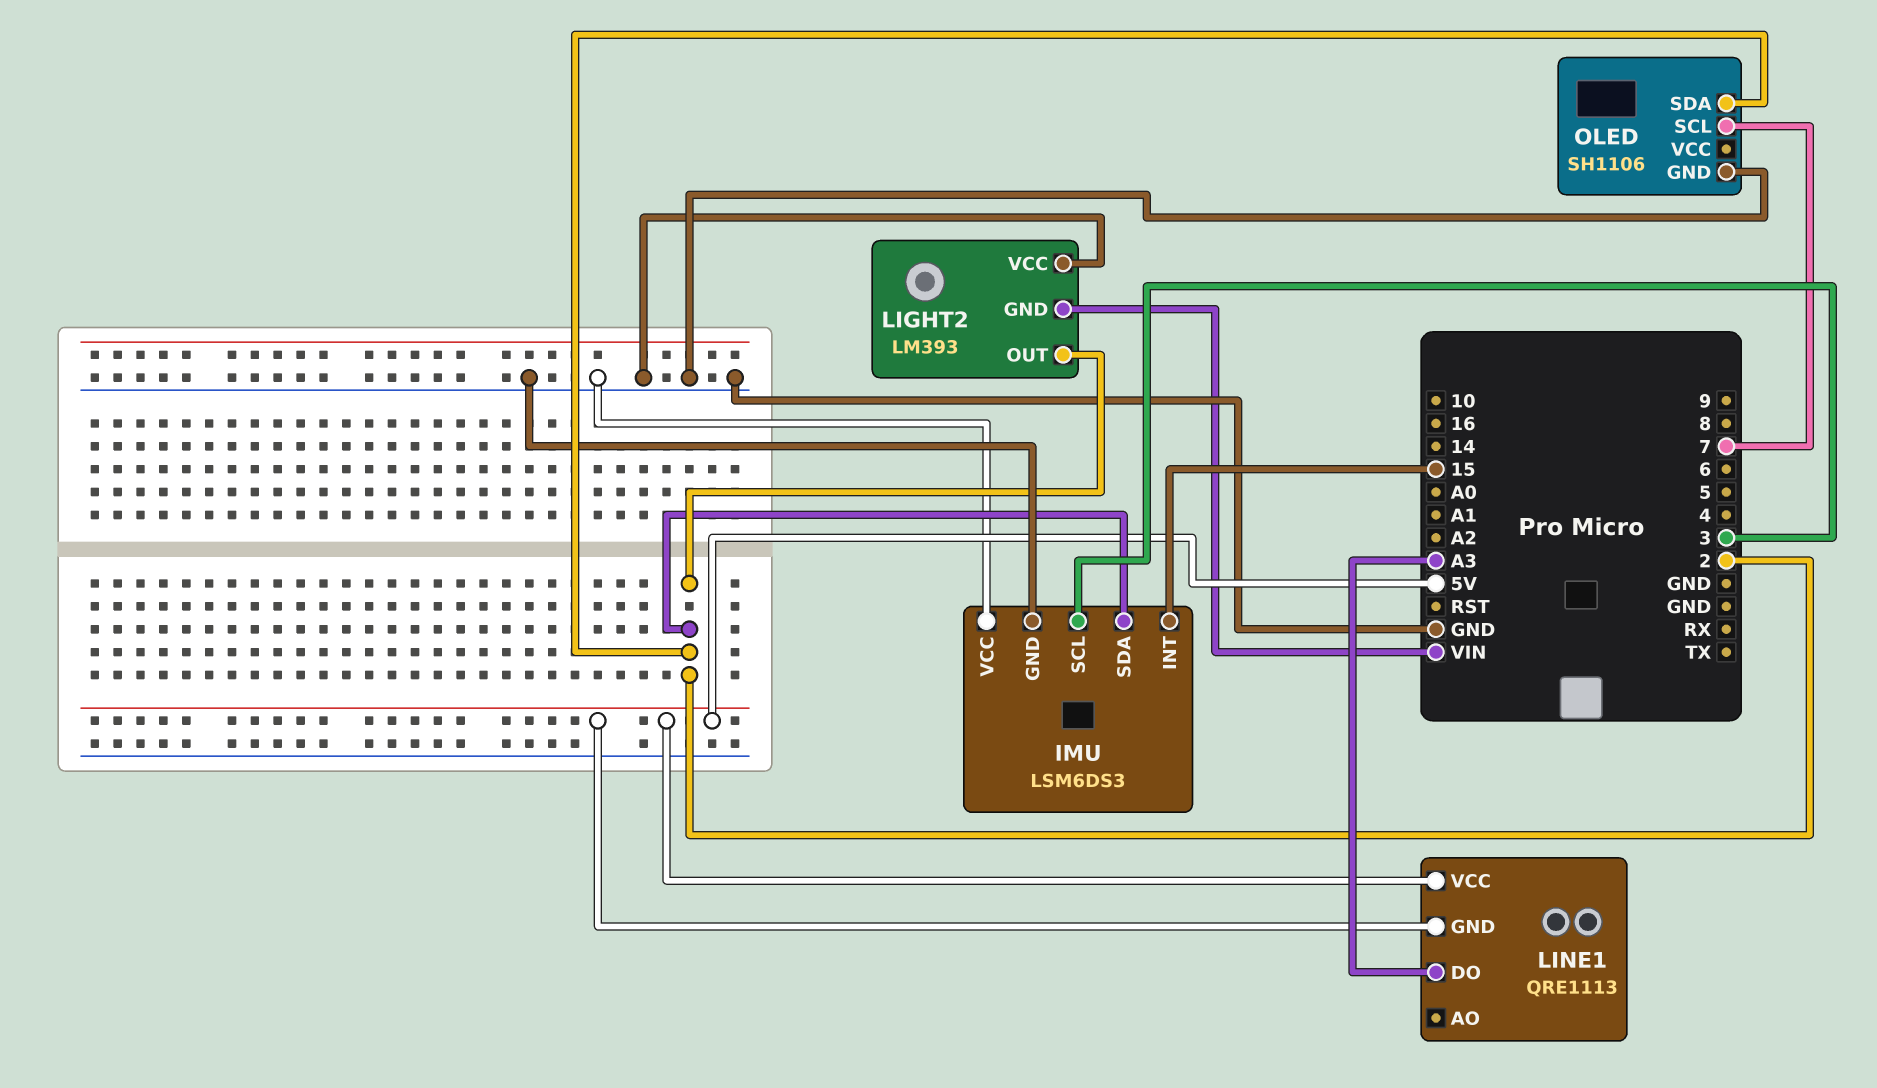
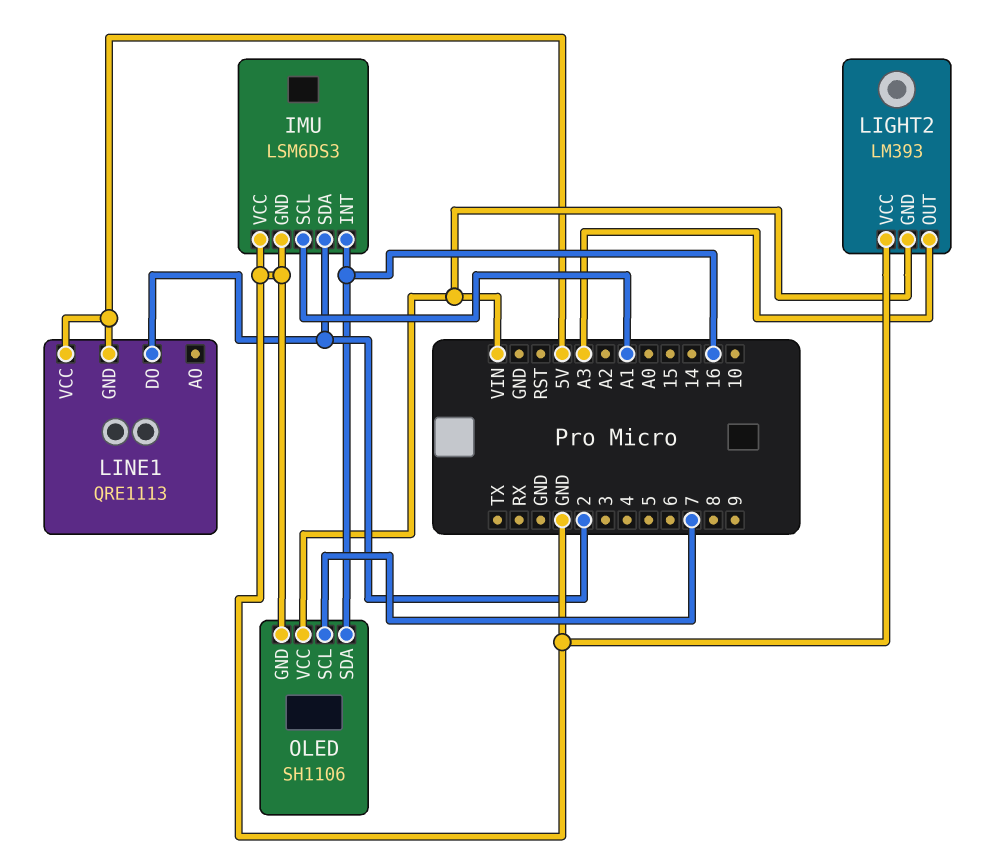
IMU pin INT: 15 -> 16
IMU pin SCL: 3 -> A1
LIGHT2 pin OUT: 2 -> A3
LINE1 pin DO: A3 -> 2
OLED pin SDA: 2 -> 16
OLED pin VCC: none -> VIN

